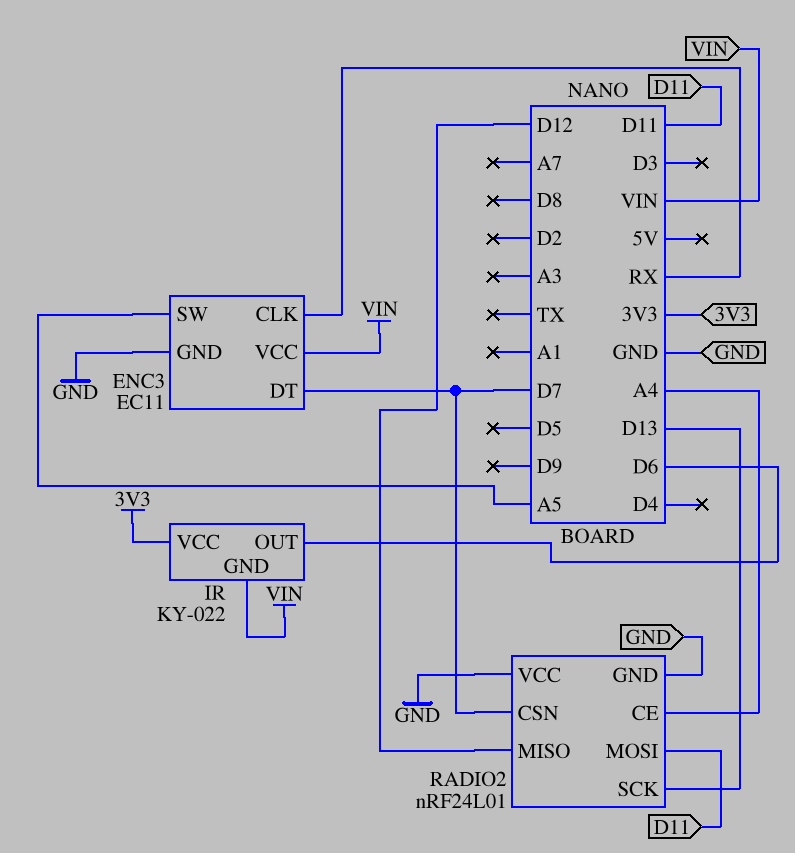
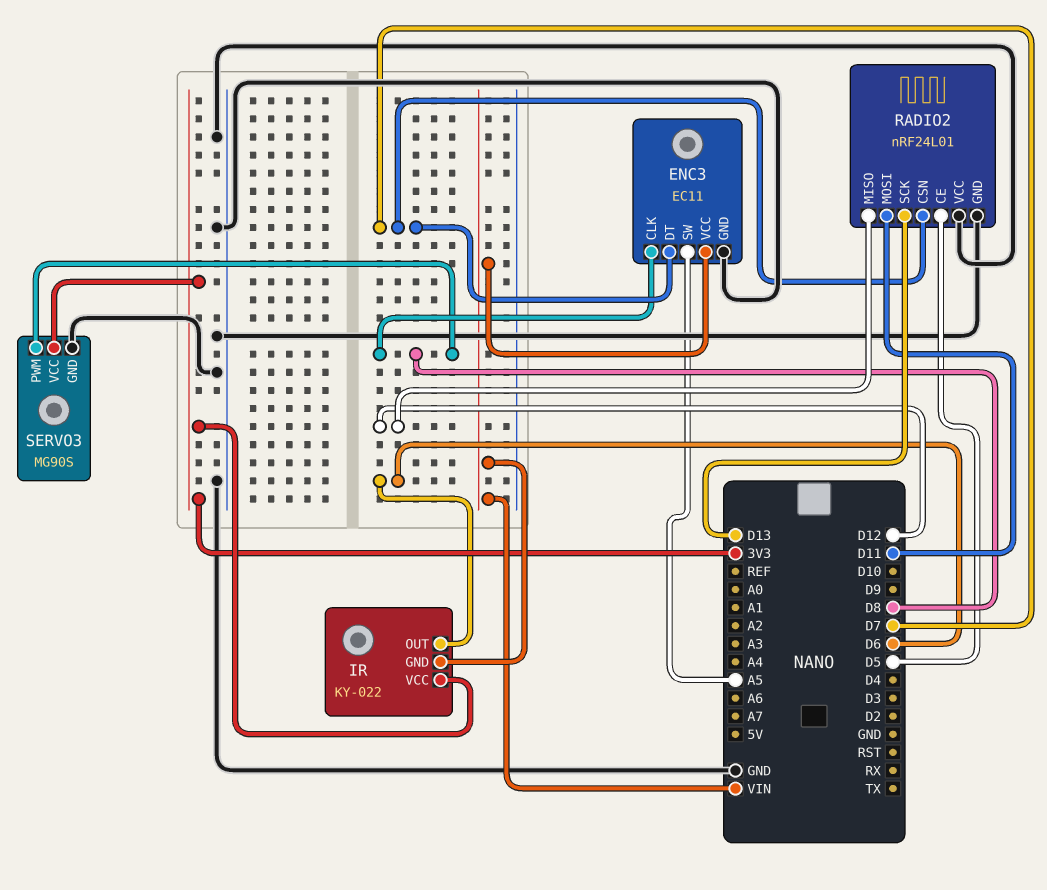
ENC3 pin CLK: RX -> D8
RADIO2 pin CE: A4 -> D5
SERVO3: none -> MG90S
SERVO3 pin GND: none -> GND
SERVO3 pin PWM: none -> D8
SERVO3 pin VCC: none -> 3V3

